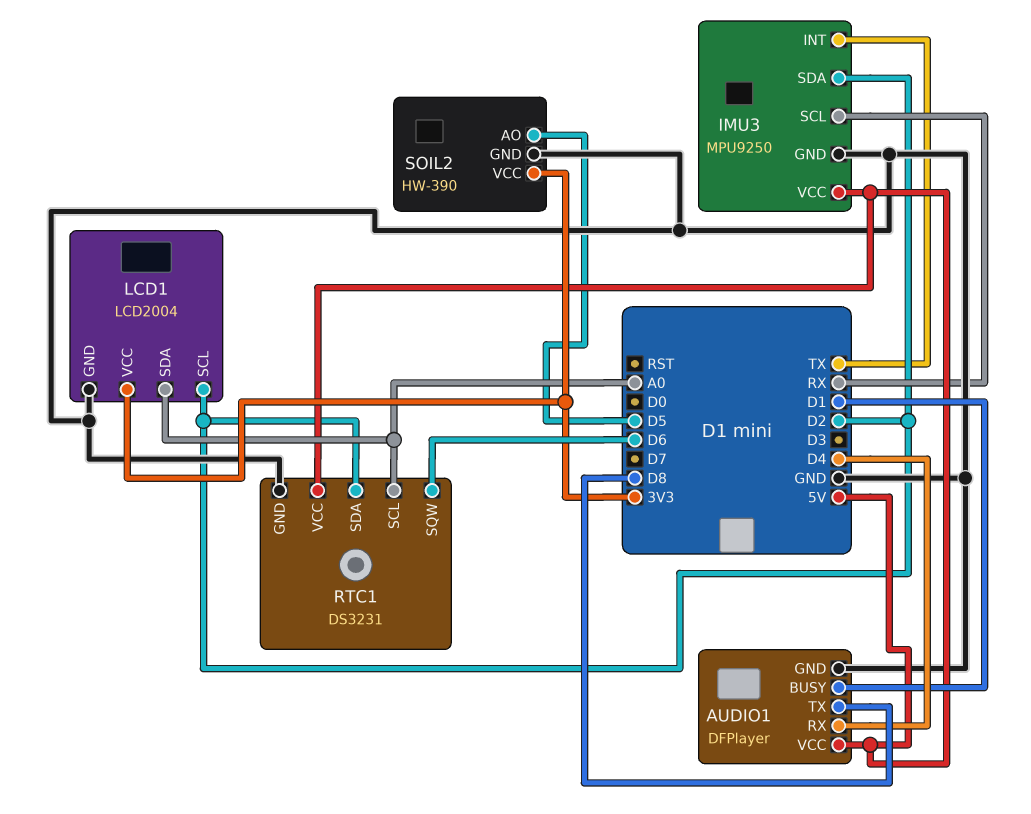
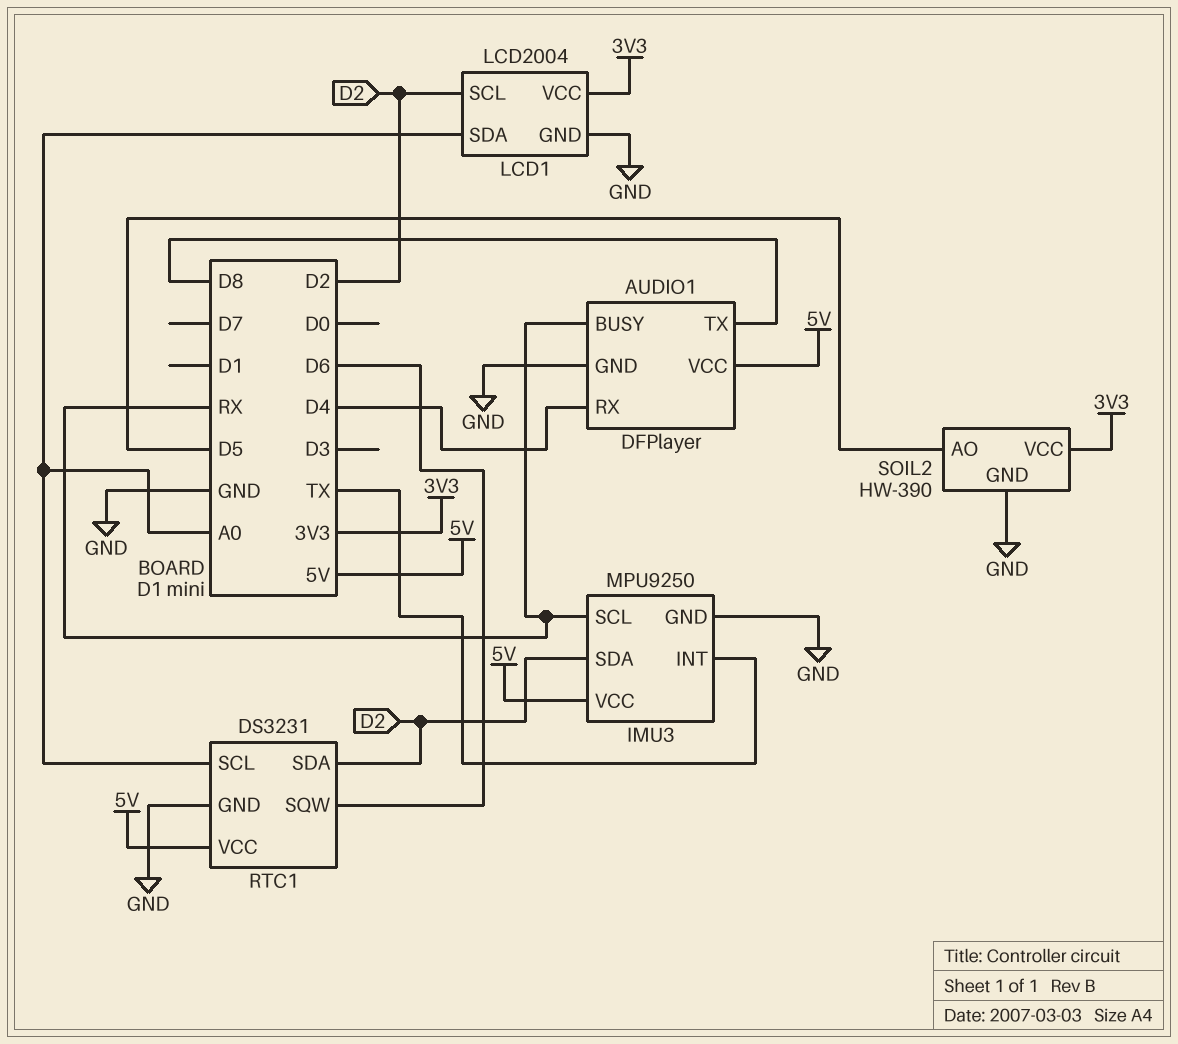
AUDIO1 pin BUSY: D1 -> RX

